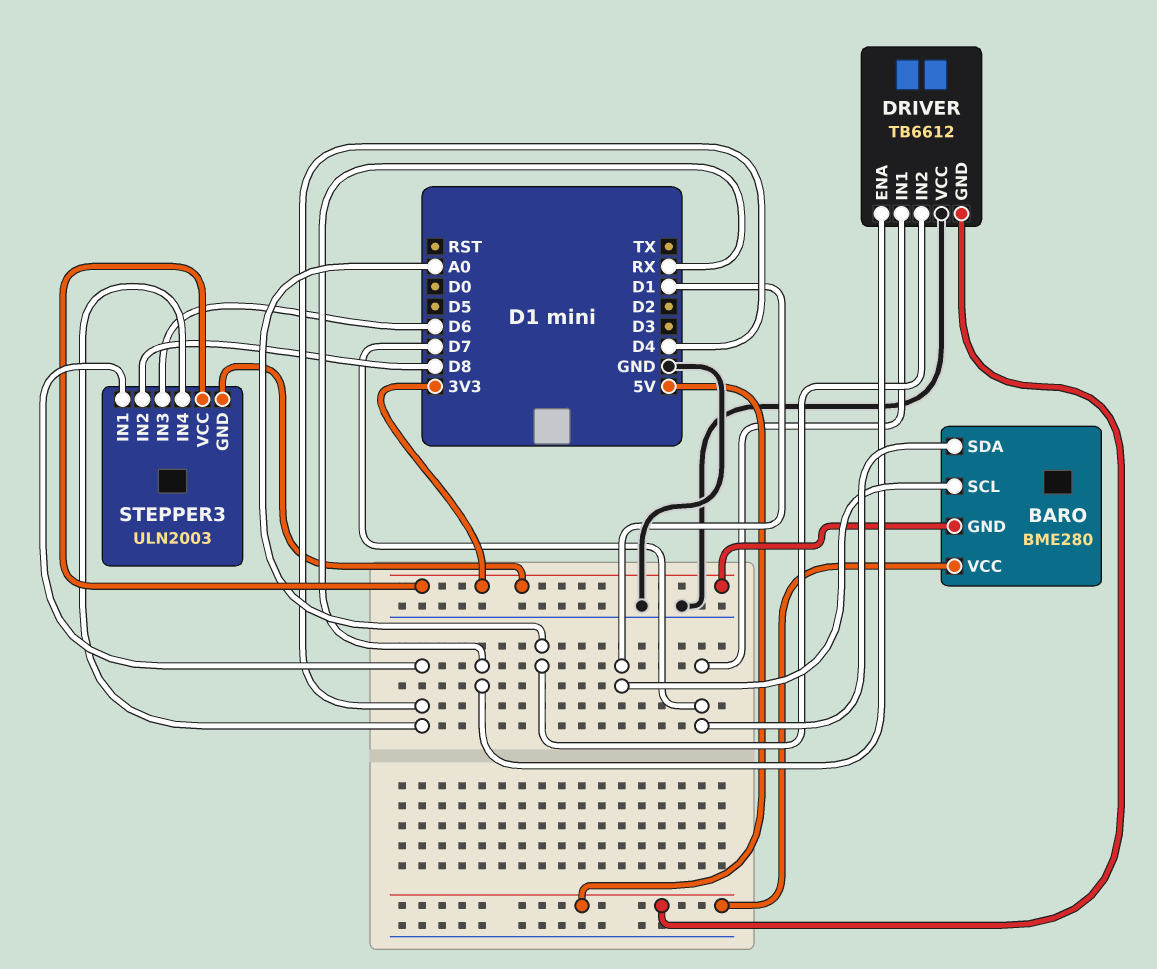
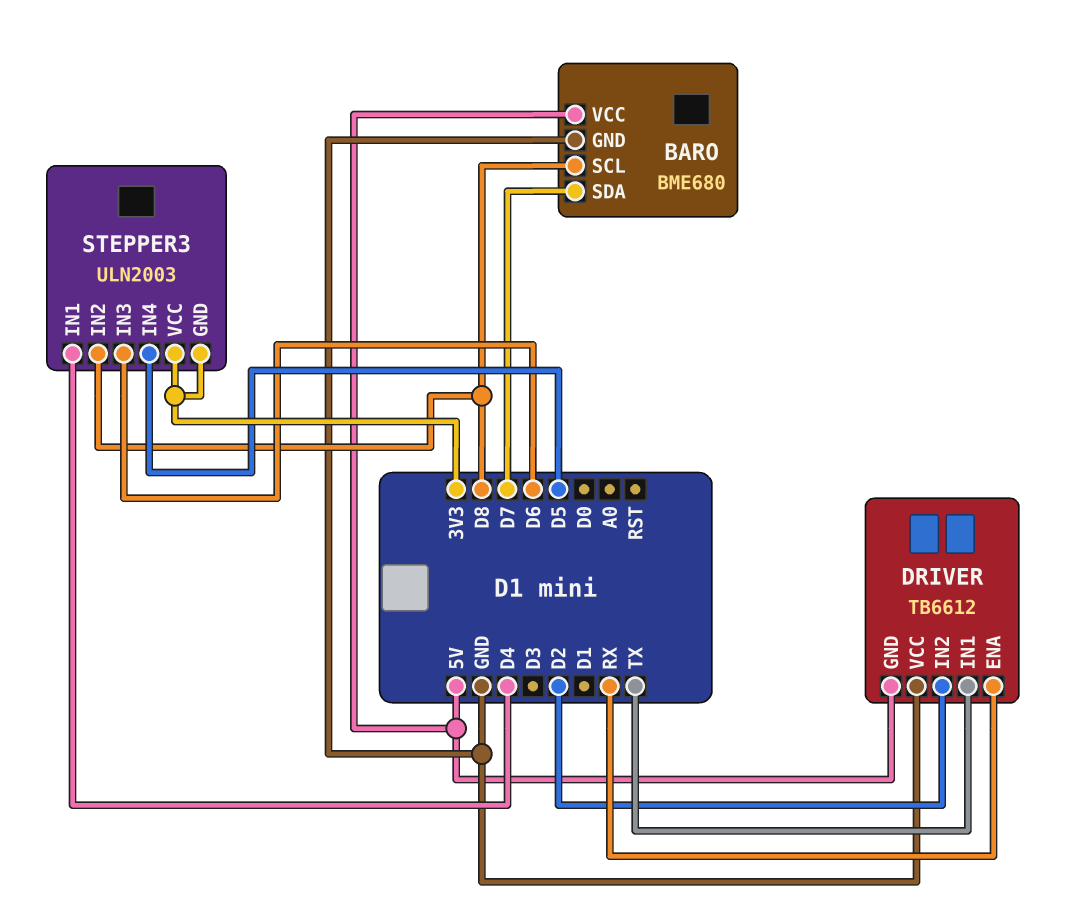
BARO: BME280 -> BME680
BARO pin GND: 3V3 -> GND
BARO pin SCL: D1 -> D8
DRIVER pin IN1: D7 -> TX
DRIVER pin IN2: A0 -> D2
STEPPER3 pin IN4: D4 -> D5

